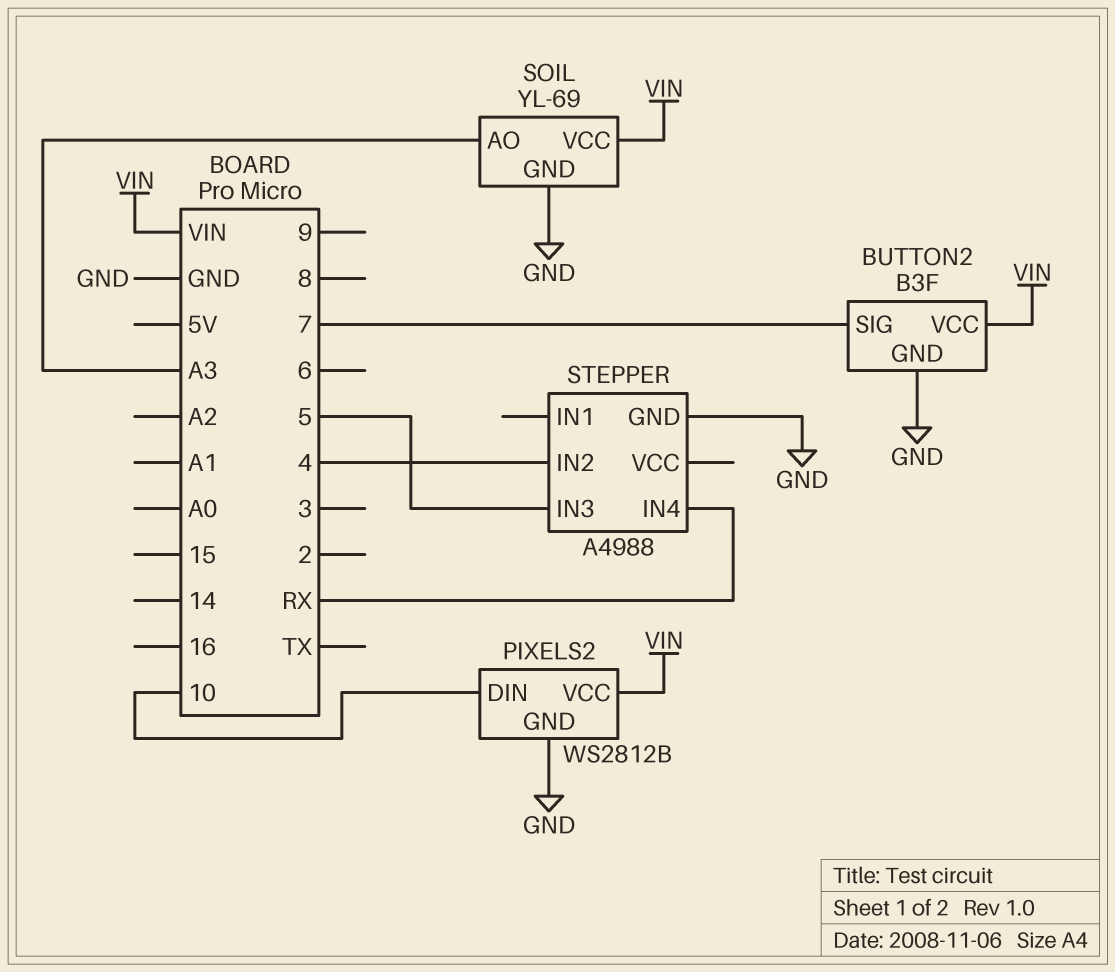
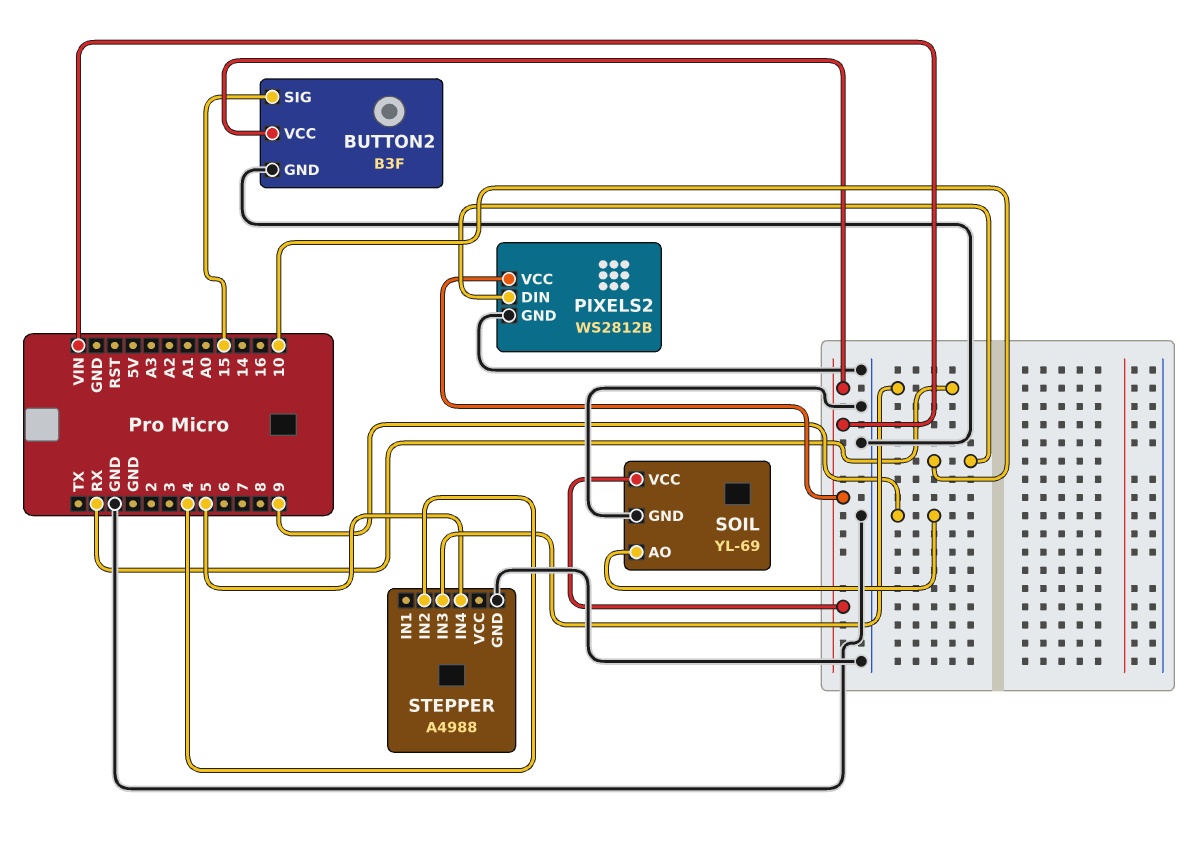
BUTTON2 pin SIG: 7 -> 15
SOIL pin AO: A3 -> 9
STEPPER pin IN3: 5 -> RX
STEPPER pin IN4: RX -> 5

